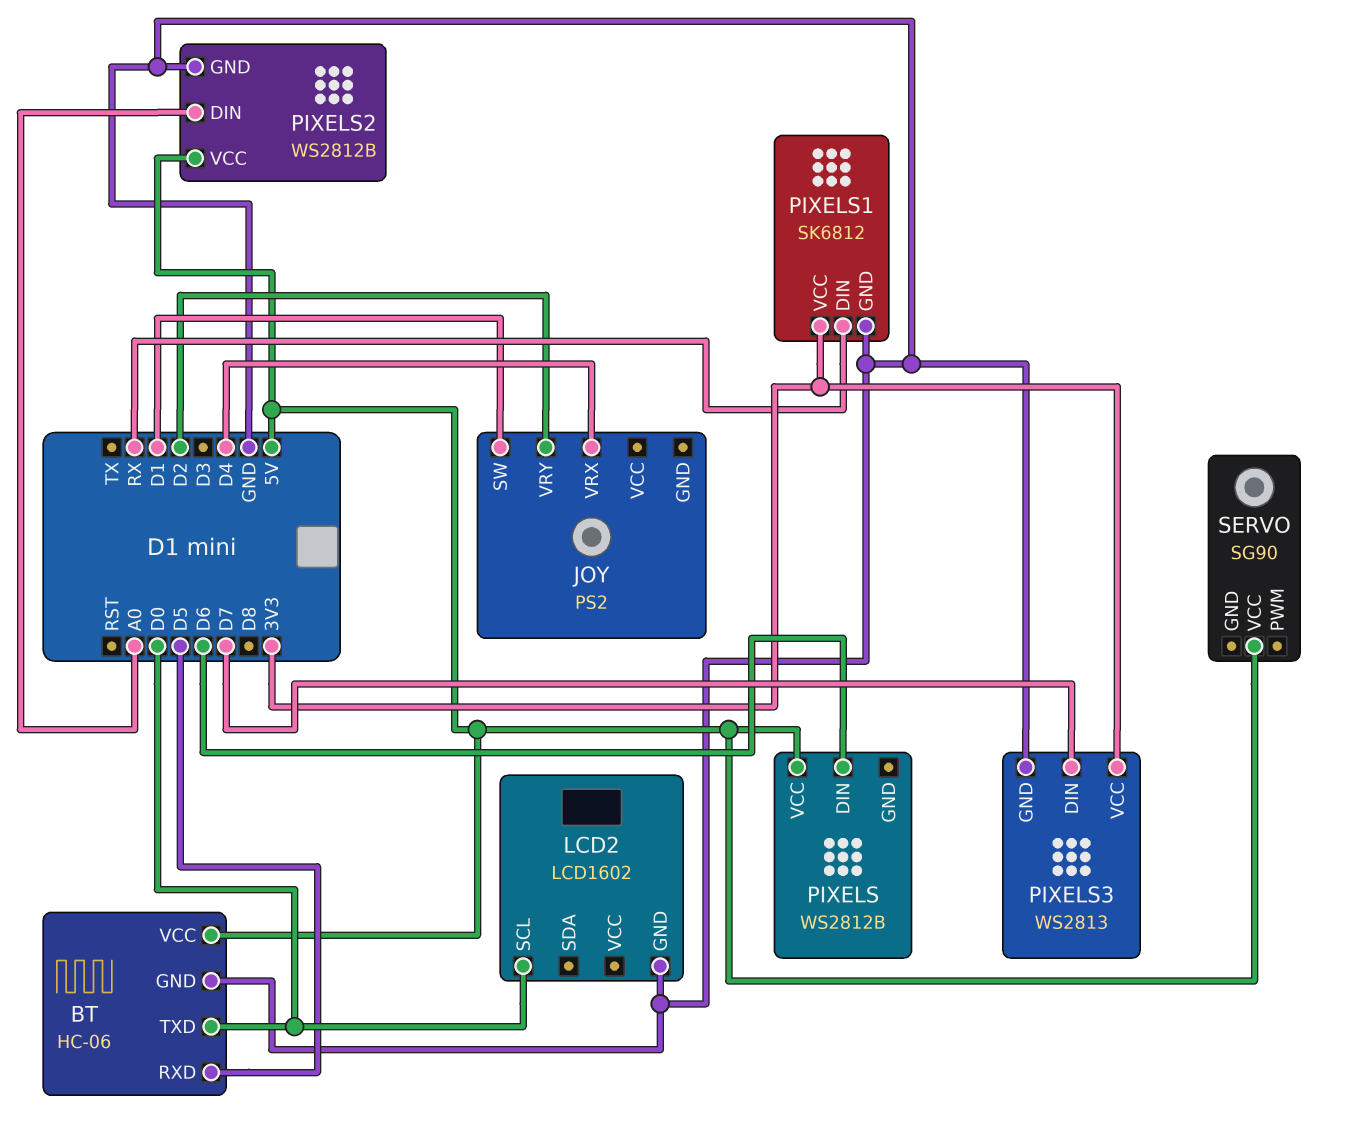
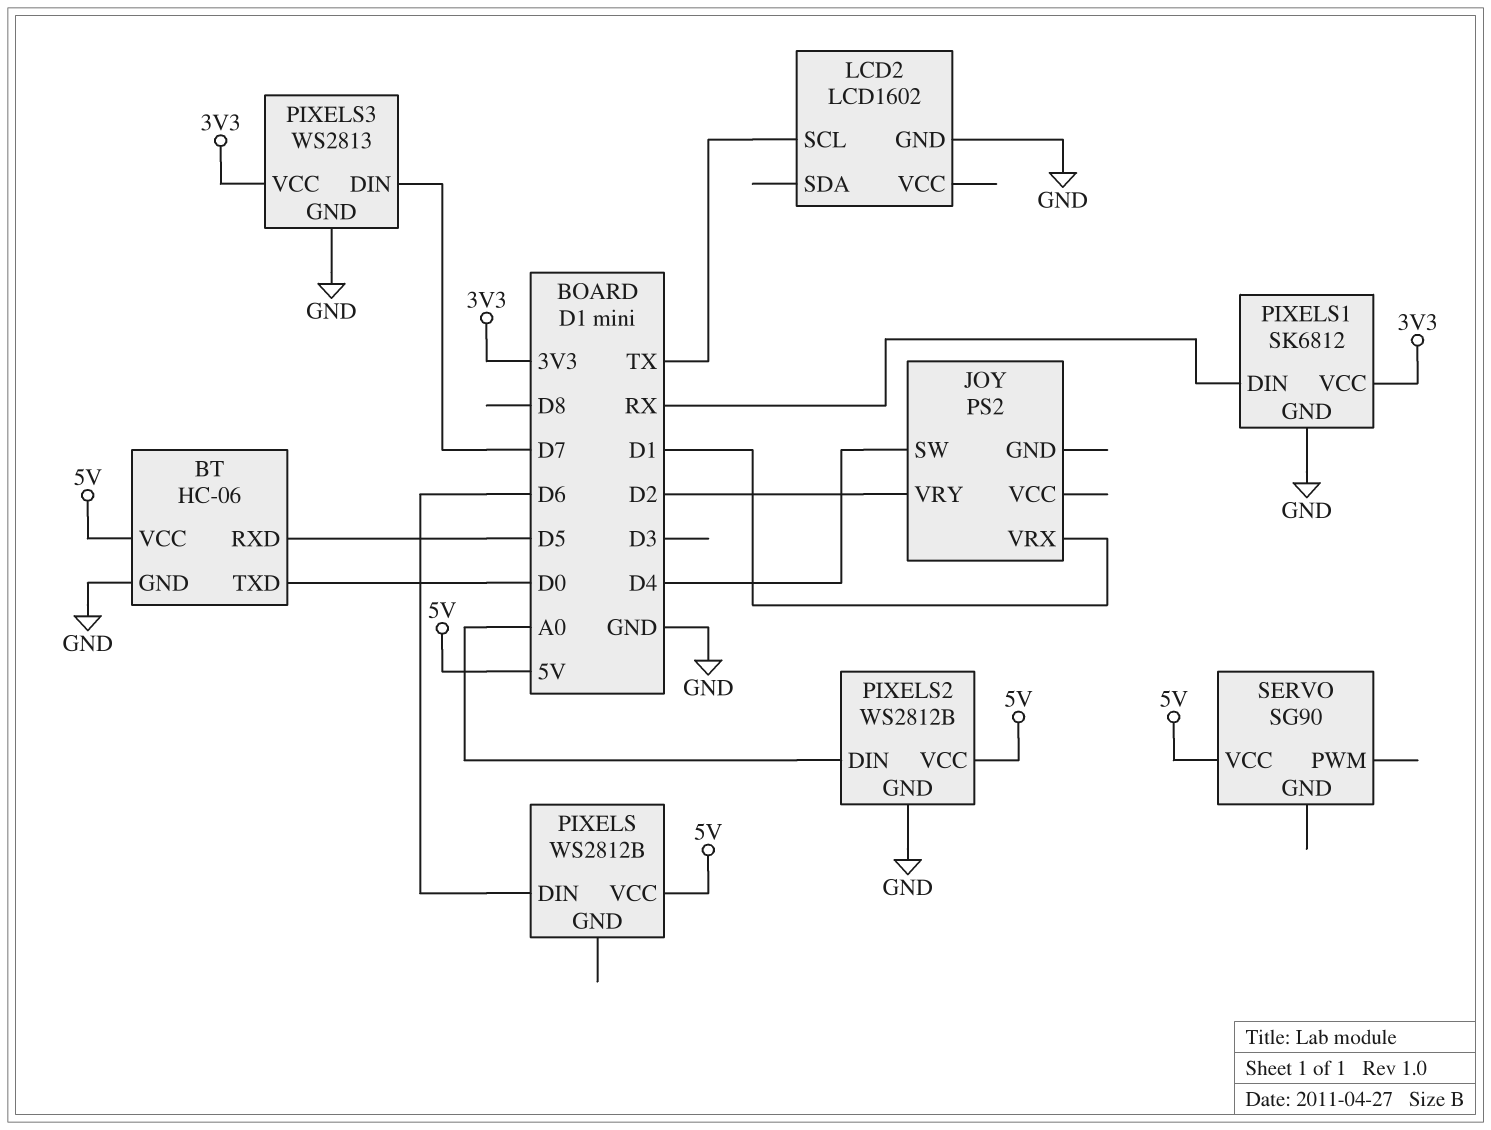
JOY pin SW: D1 -> D4
JOY pin VRX: D4 -> D1
LCD2 pin SCL: D0 -> TX

